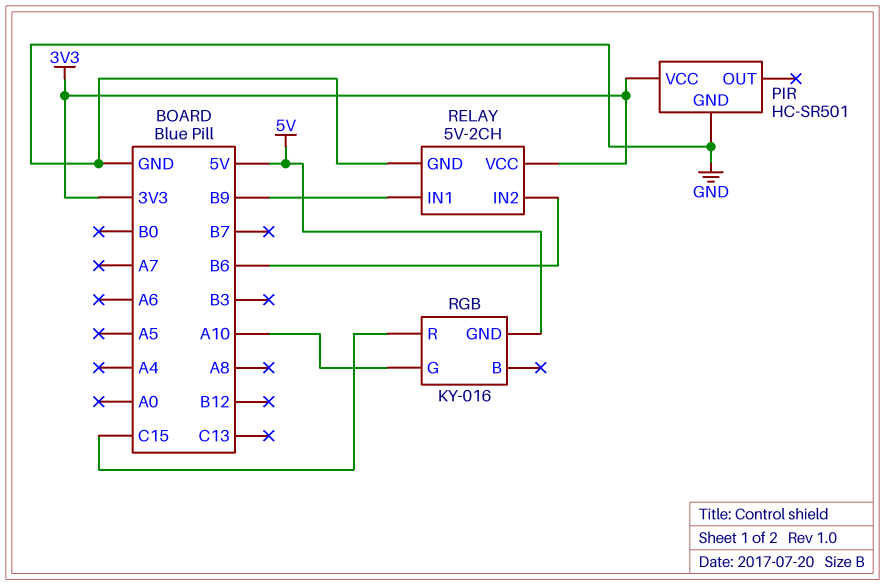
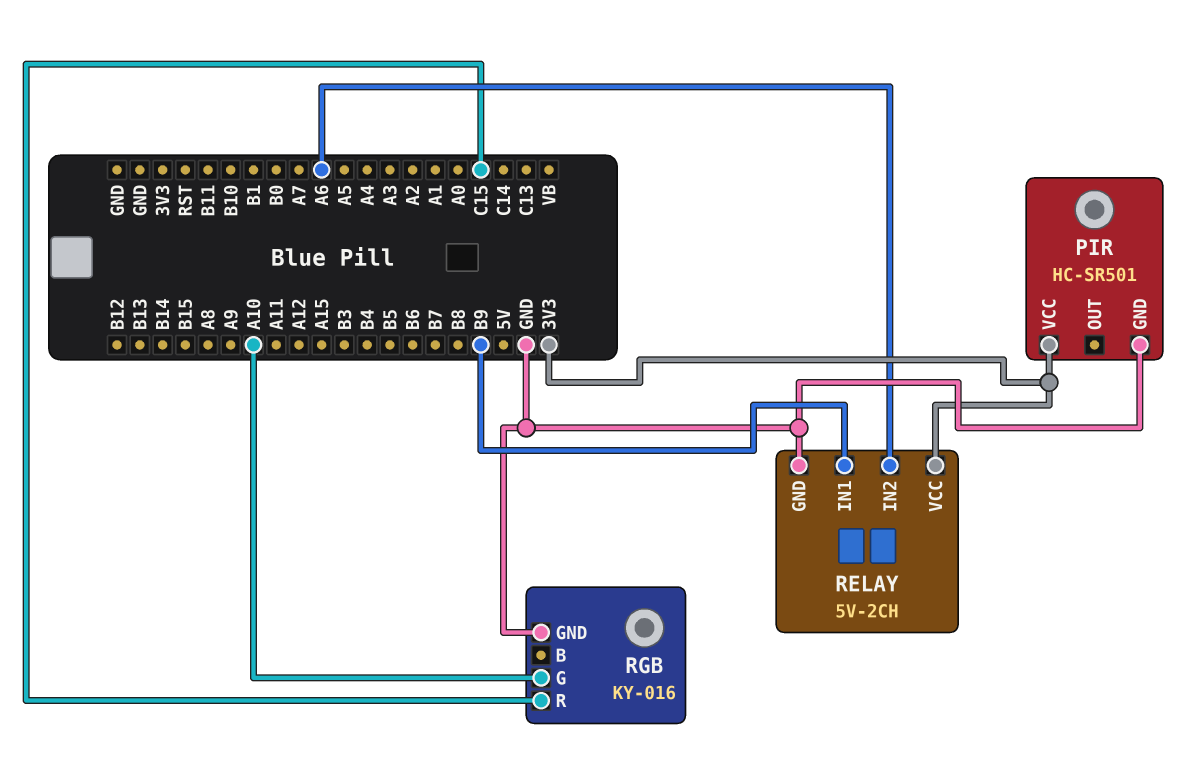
RELAY pin IN2: B6 -> A6
RGB pin GND: 5V -> GND

